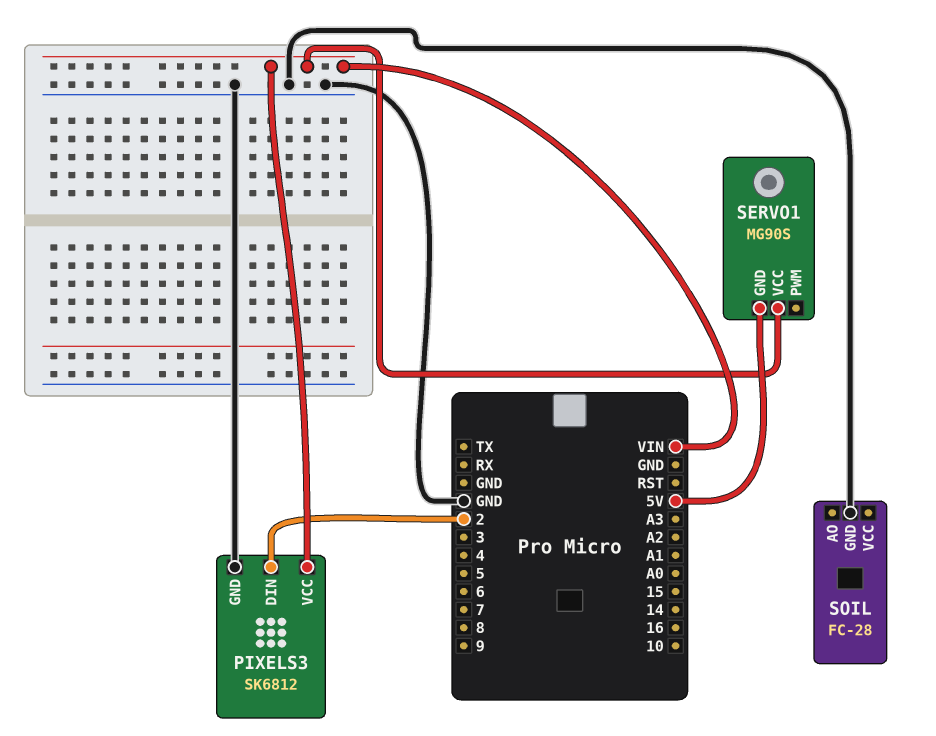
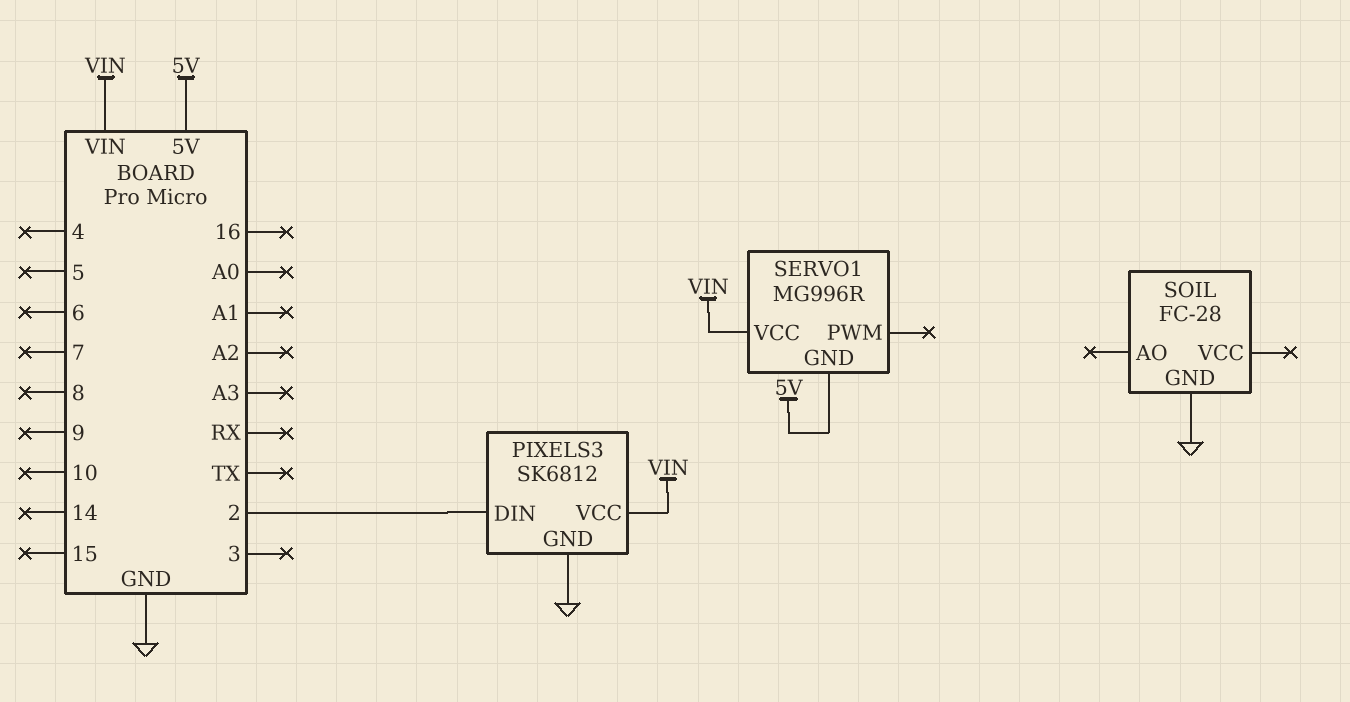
SERVO1: MG90S -> MG996R

